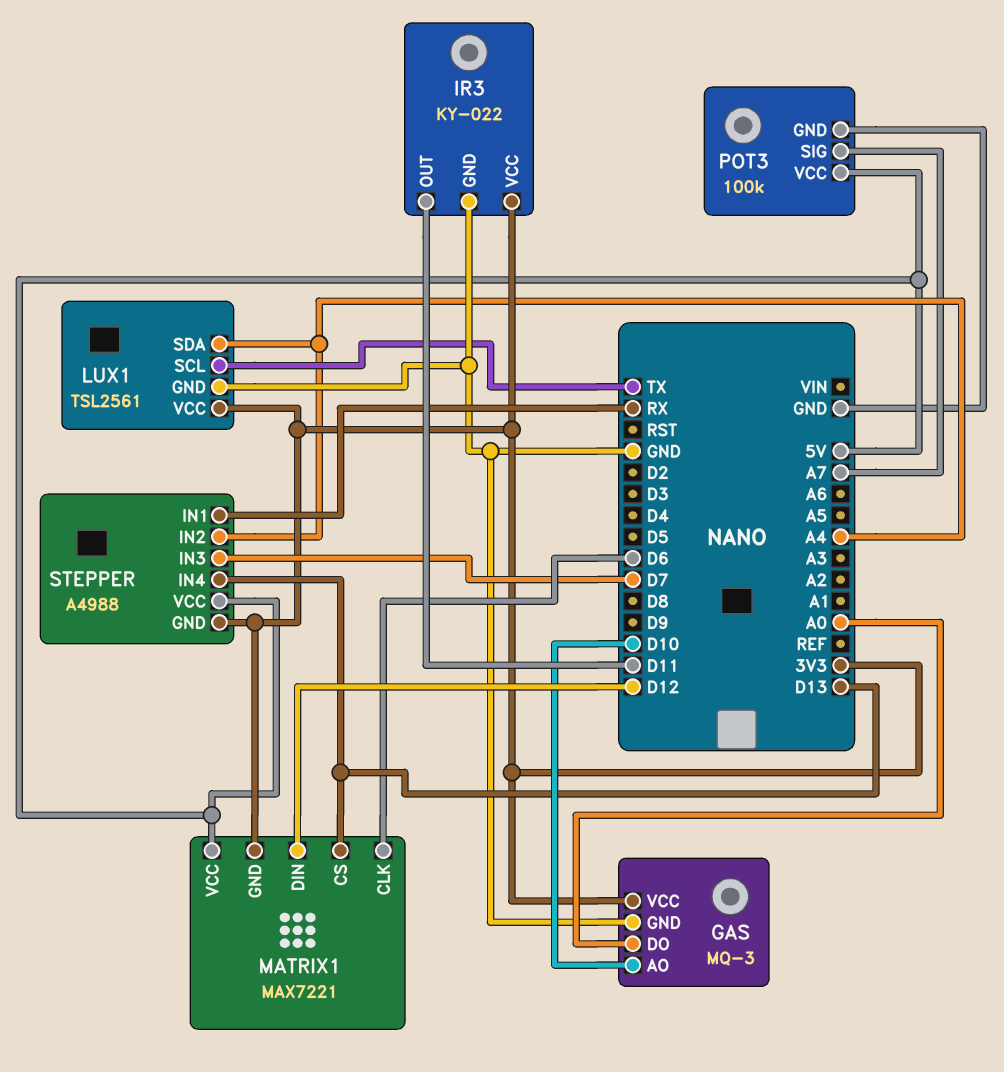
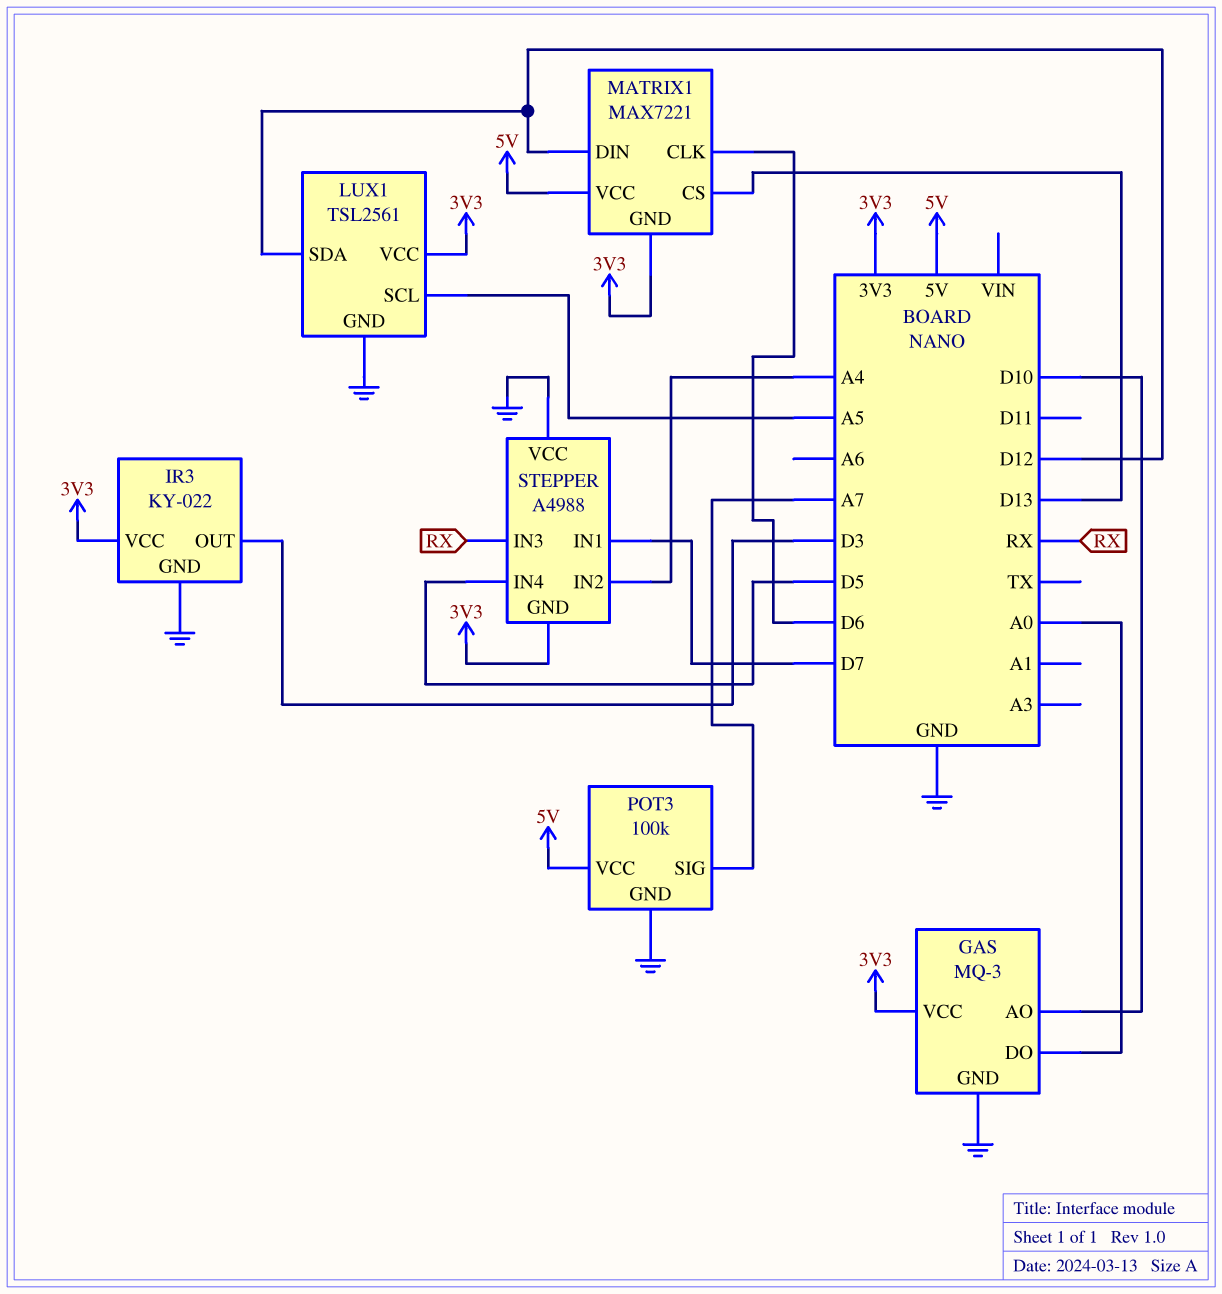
IR3 pin OUT: D11 -> D3
LUX1 pin SCL: TX -> A5
LUX1 pin SDA: A4 -> D12
STEPPER pin IN1: RX -> D7
STEPPER pin IN3: D7 -> RX
STEPPER pin IN4: D13 -> D5
STEPPER pin VCC: 5V -> GND

